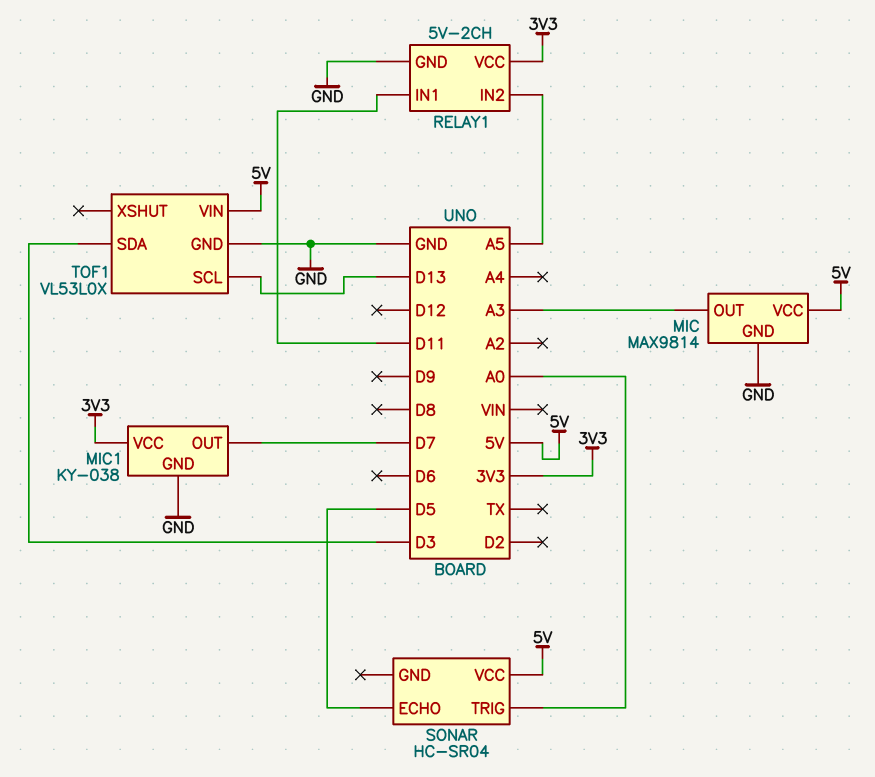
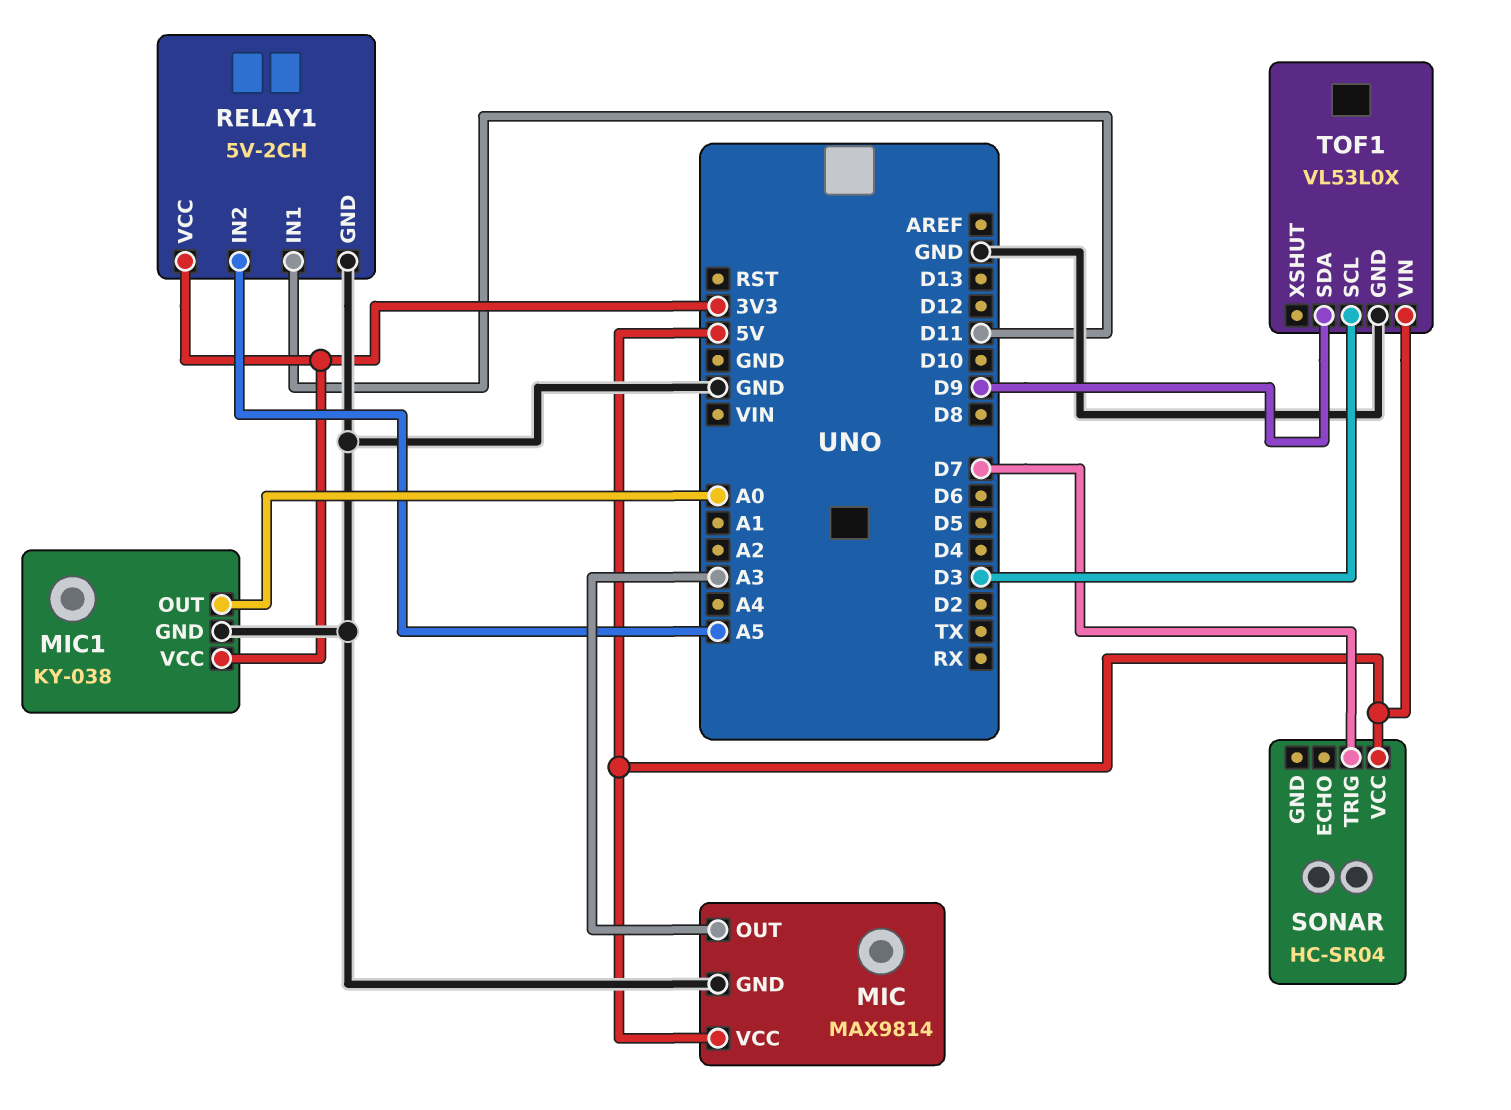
MIC1 pin OUT: D7 -> A0
SONAR pin ECHO: D5 -> none
SONAR pin TRIG: A0 -> D7
TOF1 pin SCL: D13 -> D3
TOF1 pin SDA: D3 -> D9

